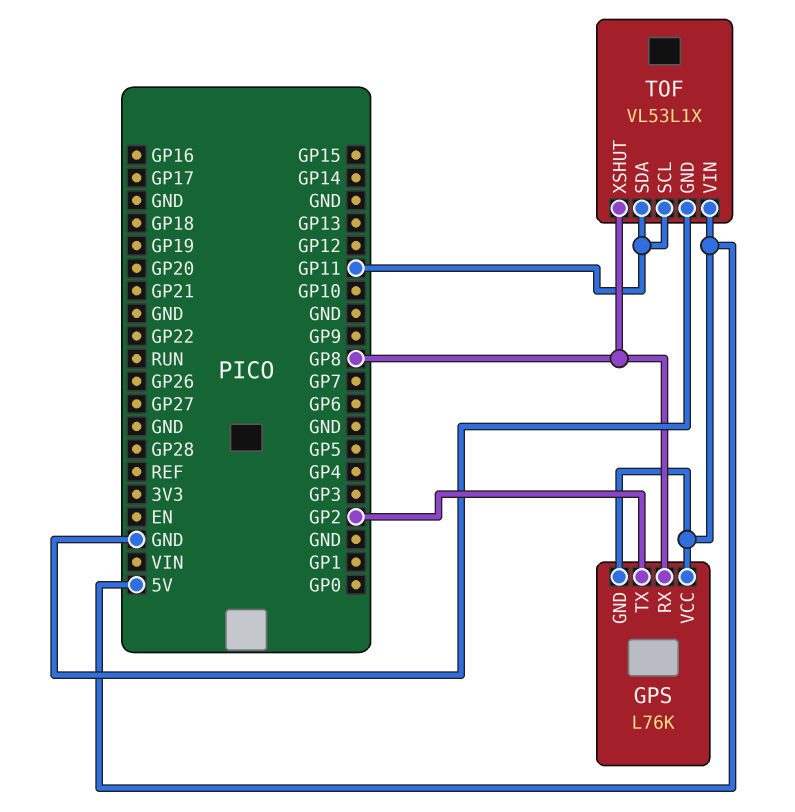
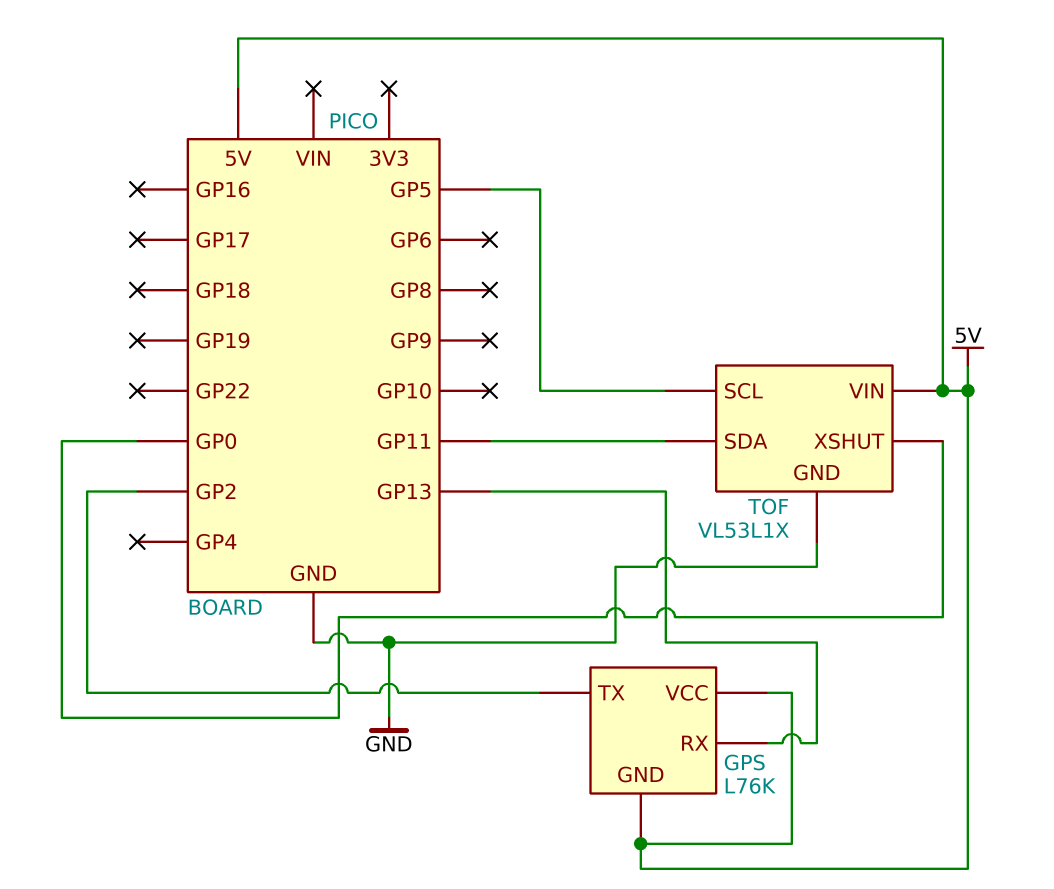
GPS pin RX: GP8 -> GP13
TOF pin SCL: GP11 -> GP5
TOF pin XSHUT: GP8 -> GP0

